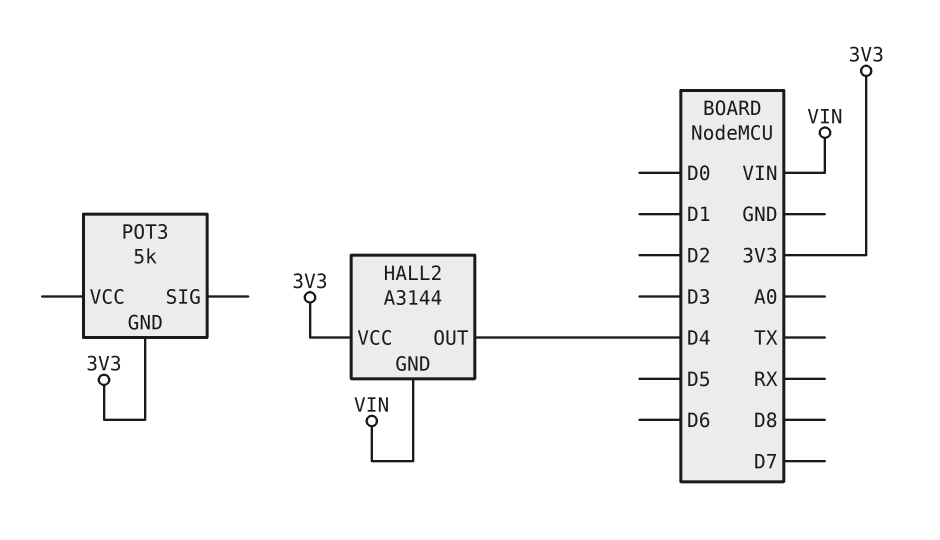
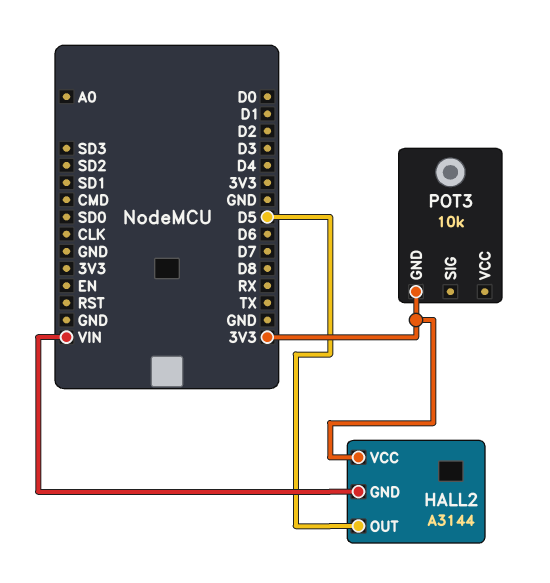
HALL2 pin OUT: D4 -> D5
POT3: 5k -> 10k

